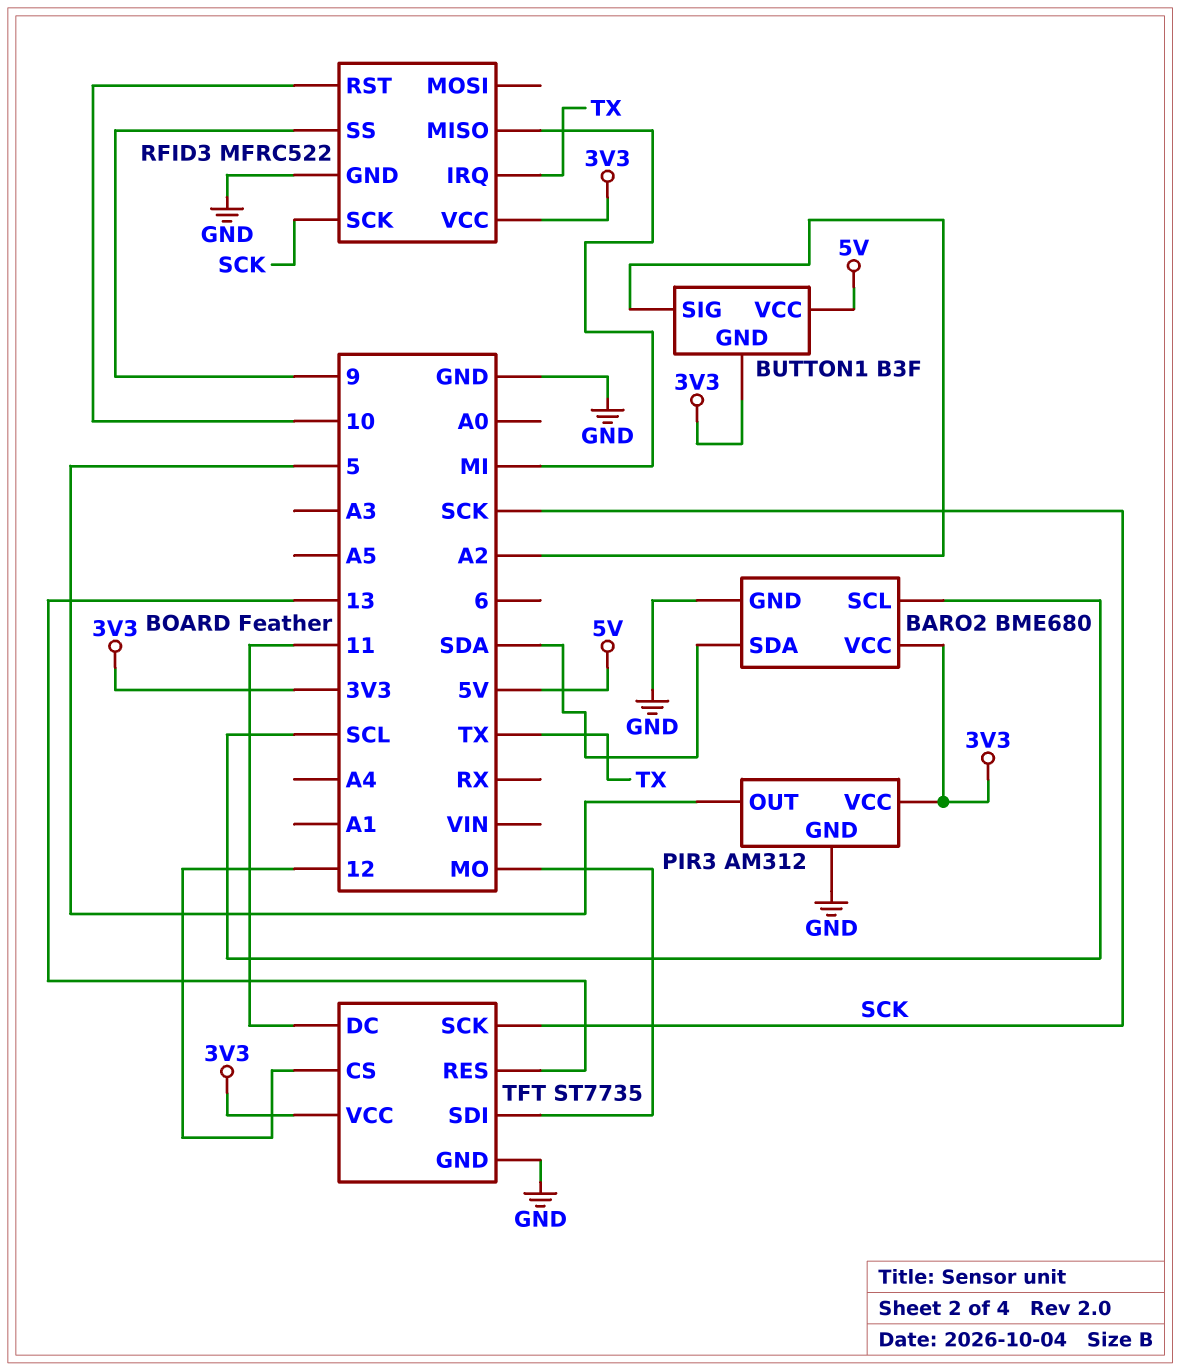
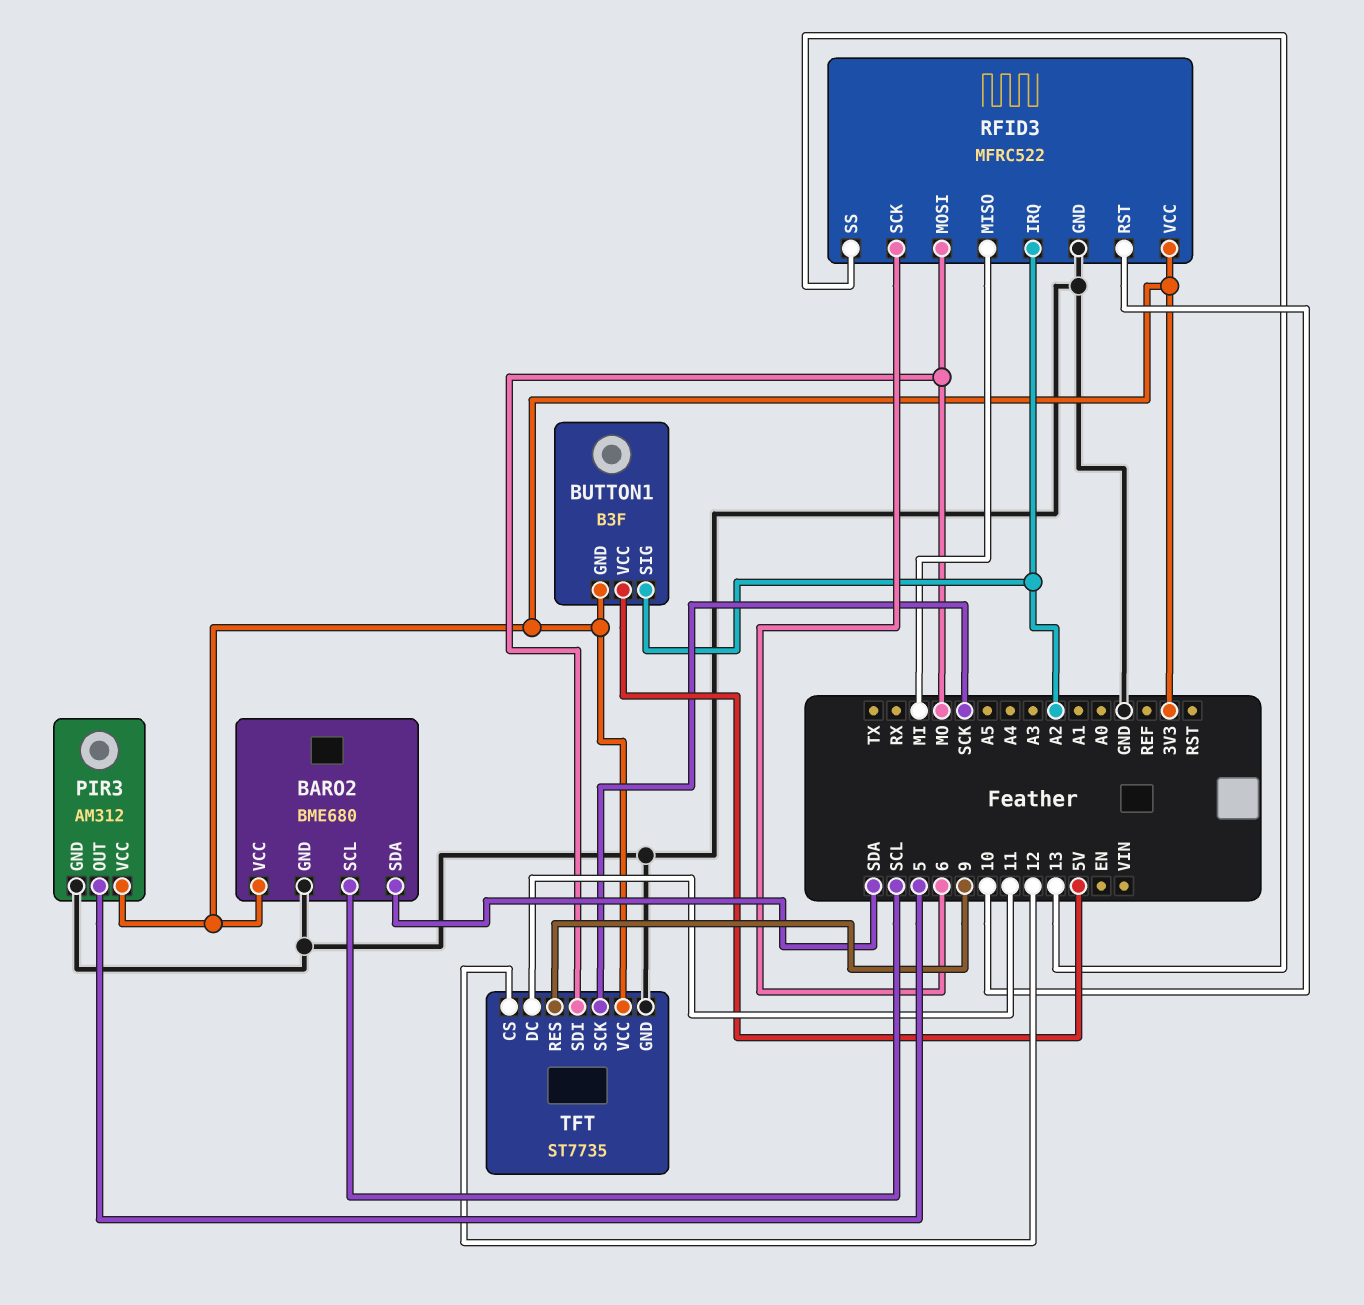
RFID3 pin IRQ: TX -> A2
RFID3 pin MOSI: none -> MO
RFID3 pin SCK: SCK -> 6
RFID3 pin SS: 9 -> 13
TFT pin RES: 13 -> 9

